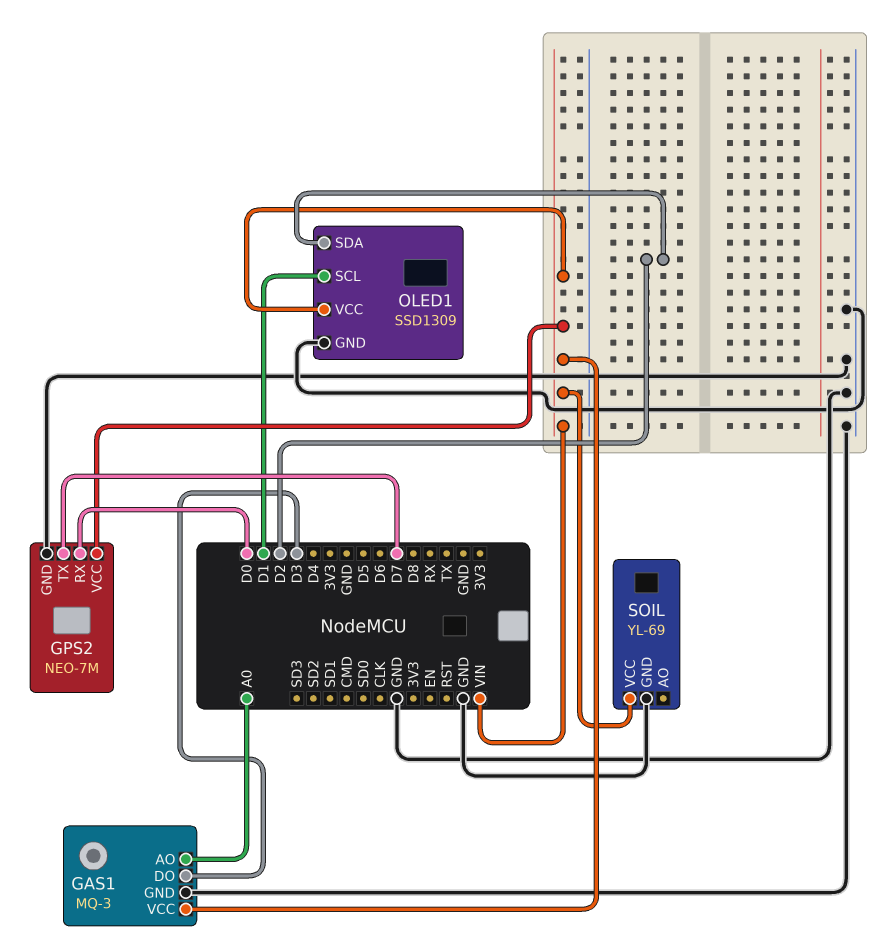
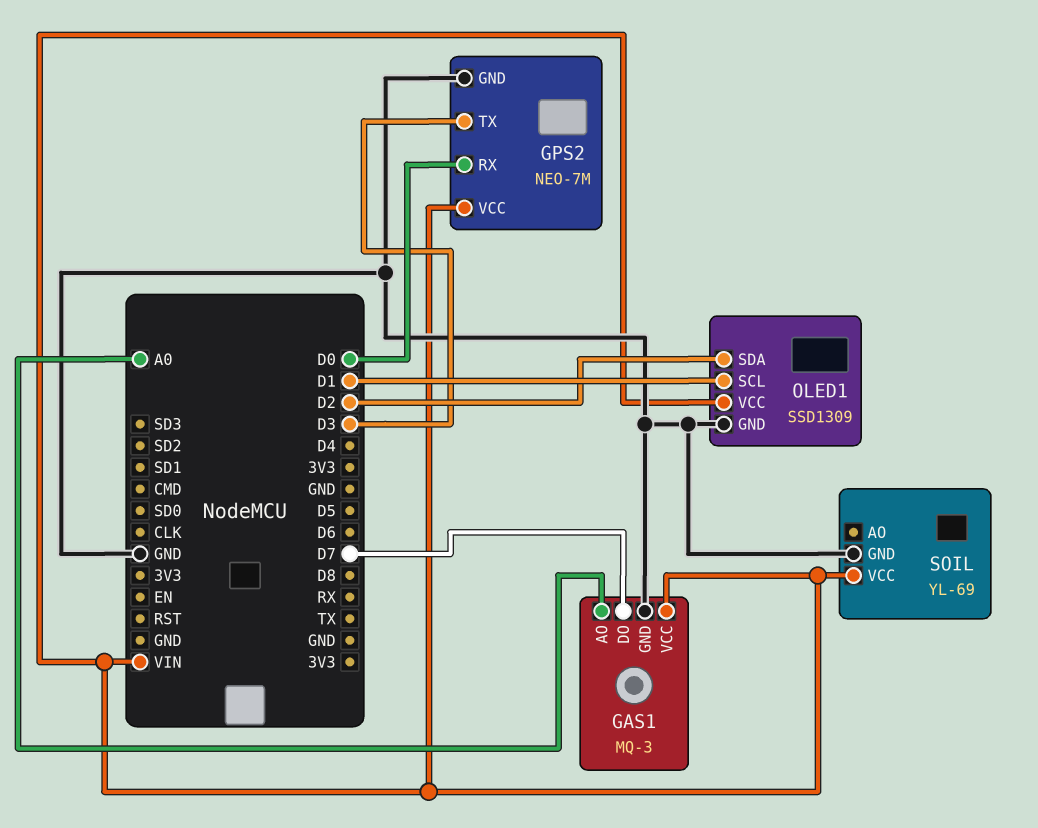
GAS1 pin DO: D3 -> D7
GPS2 pin TX: D7 -> D3

